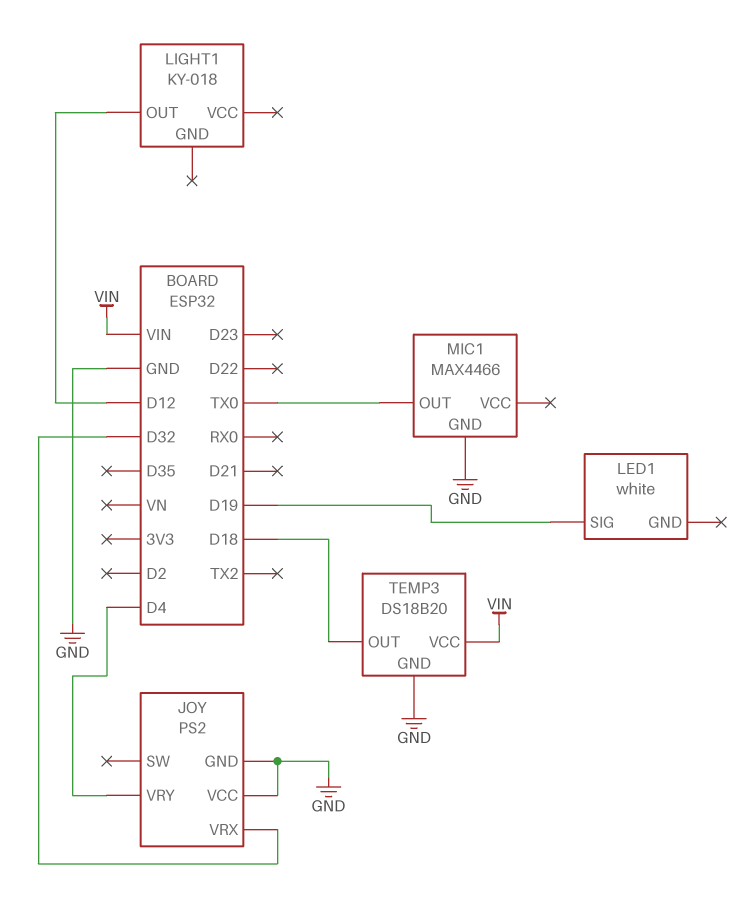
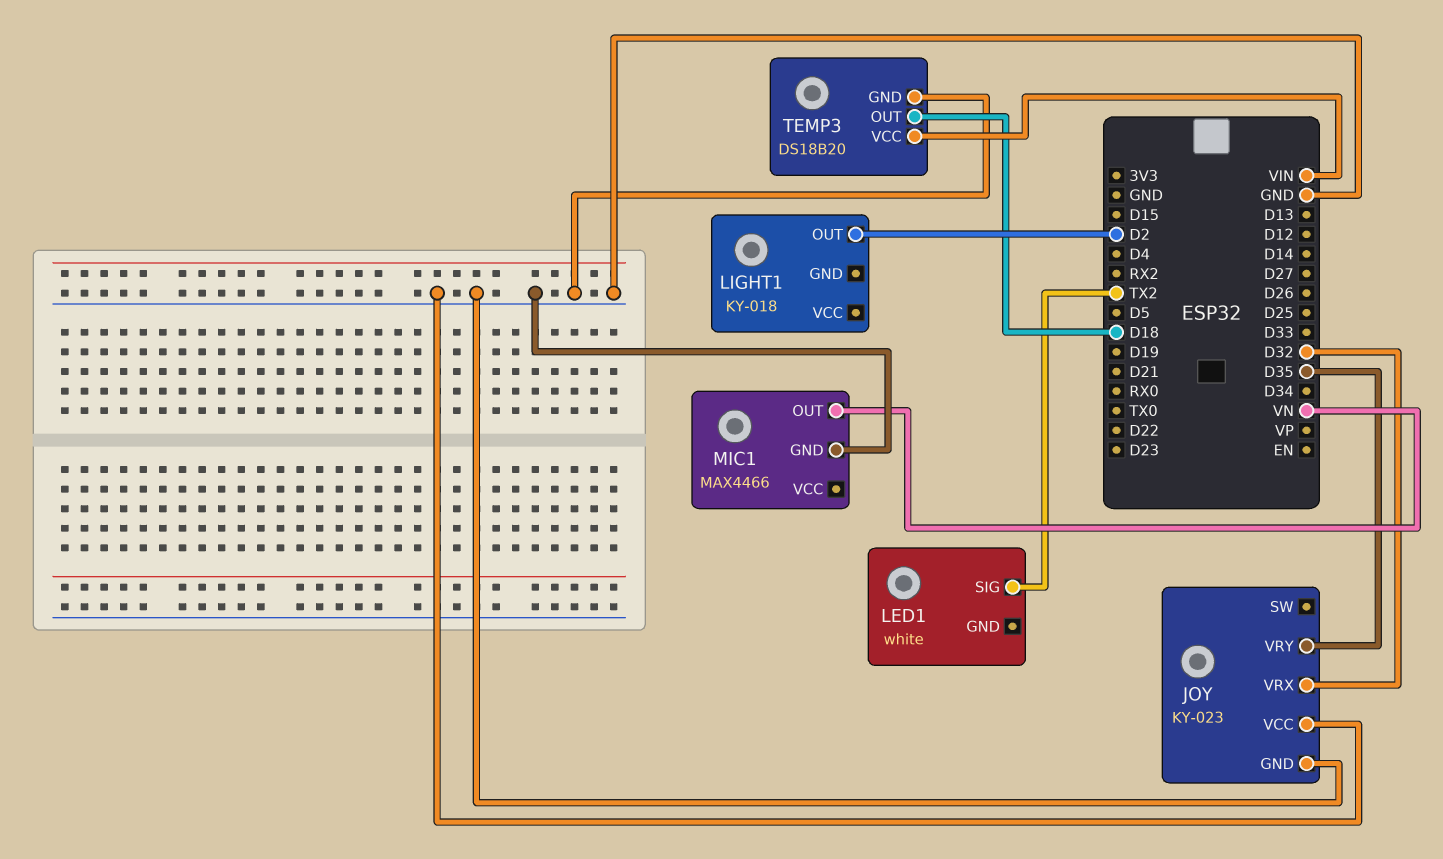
JOY: PS2 -> KY-023
JOY pin VRY: D4 -> D35
LED1 pin SIG: D19 -> TX2
LIGHT1 pin OUT: D12 -> D2
MIC1 pin OUT: TX0 -> VN

